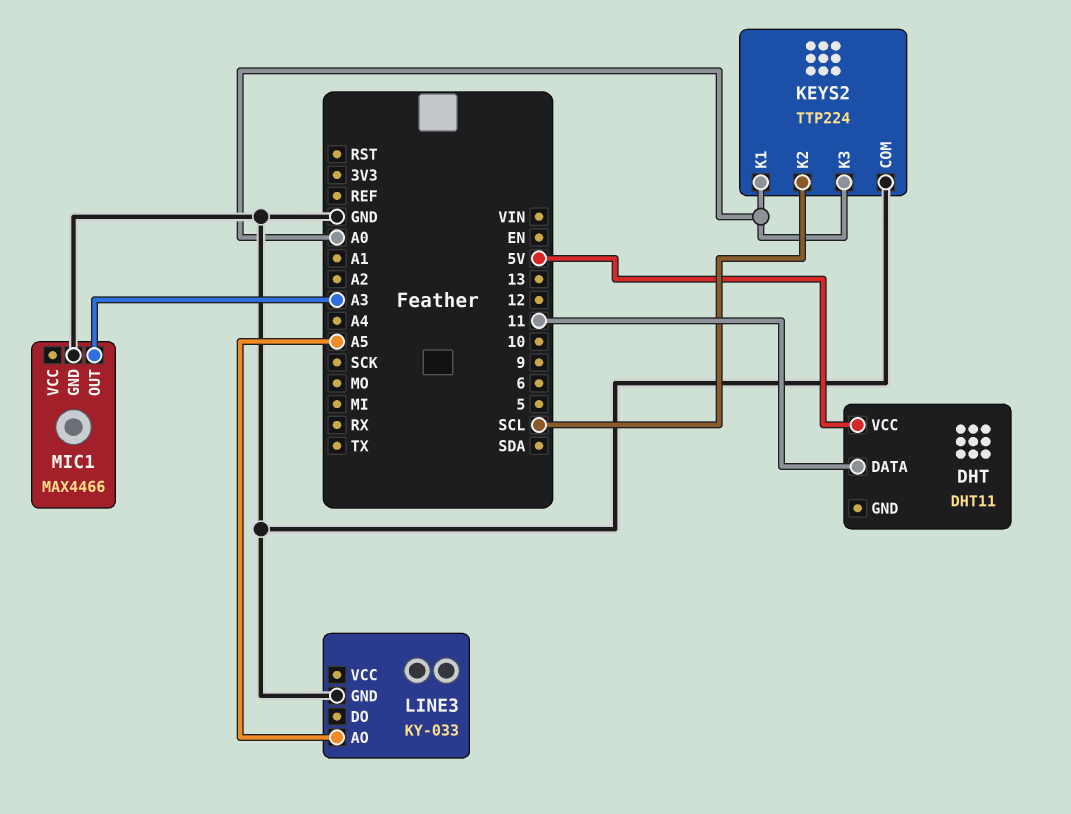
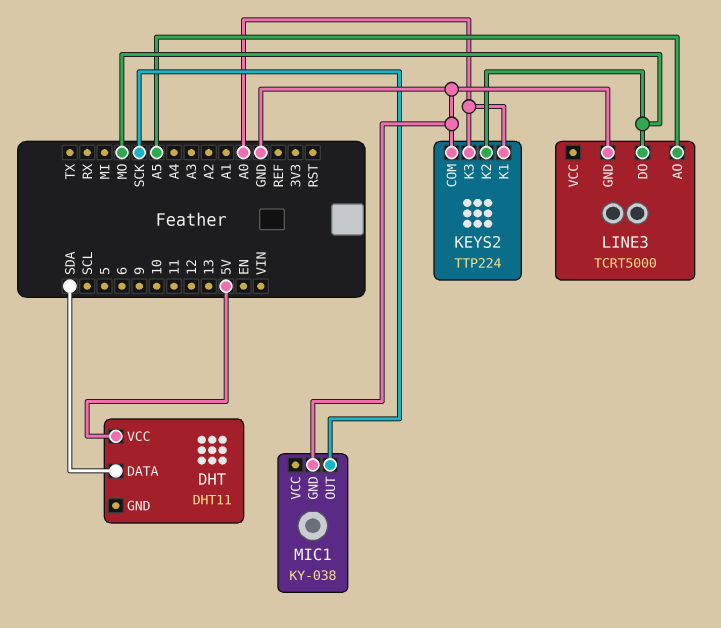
DHT pin DATA: 11 -> SDA
KEYS2 pin K2: SCL -> MO
LINE3: KY-033 -> TCRT5000
LINE3 pin DO: none -> MO
MIC1: MAX4466 -> KY-038
MIC1 pin OUT: A3 -> SCK

